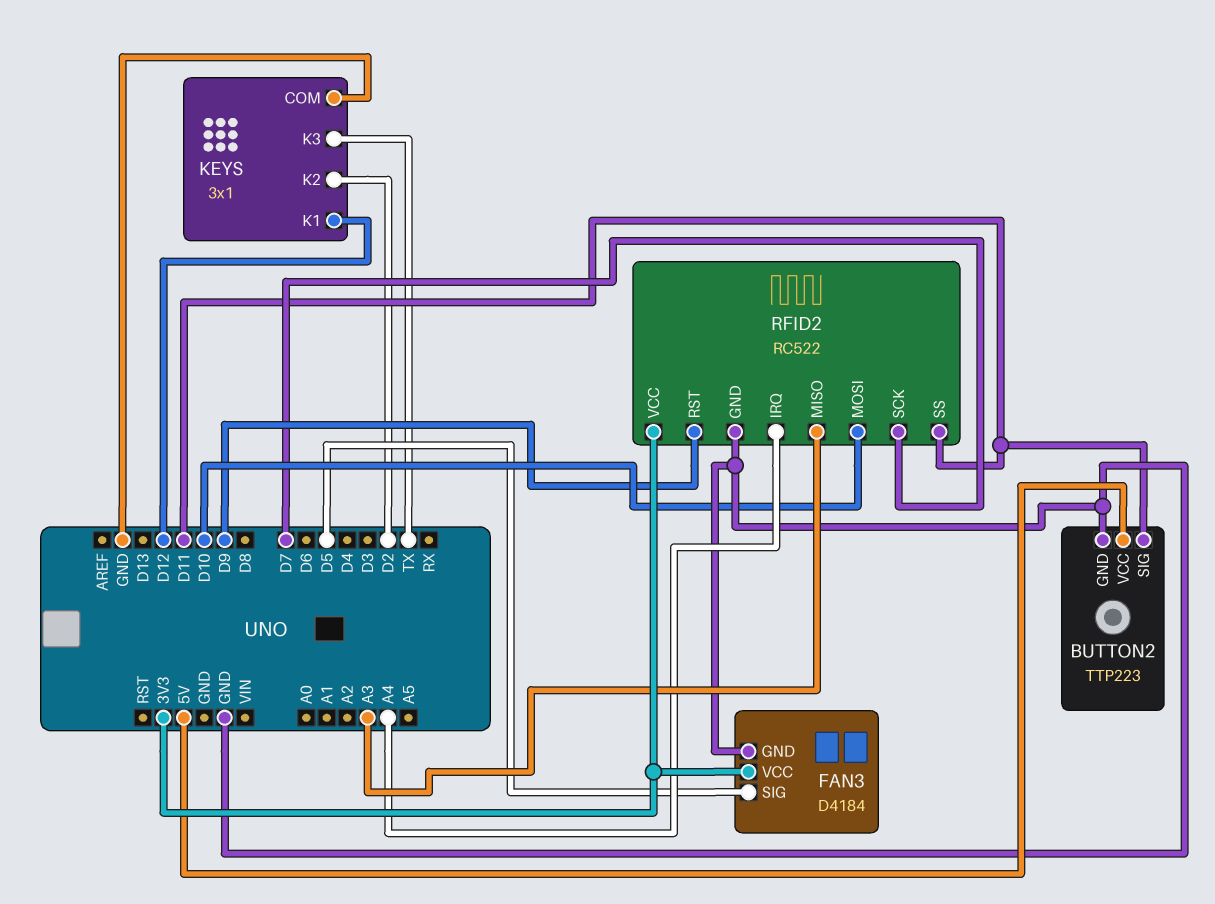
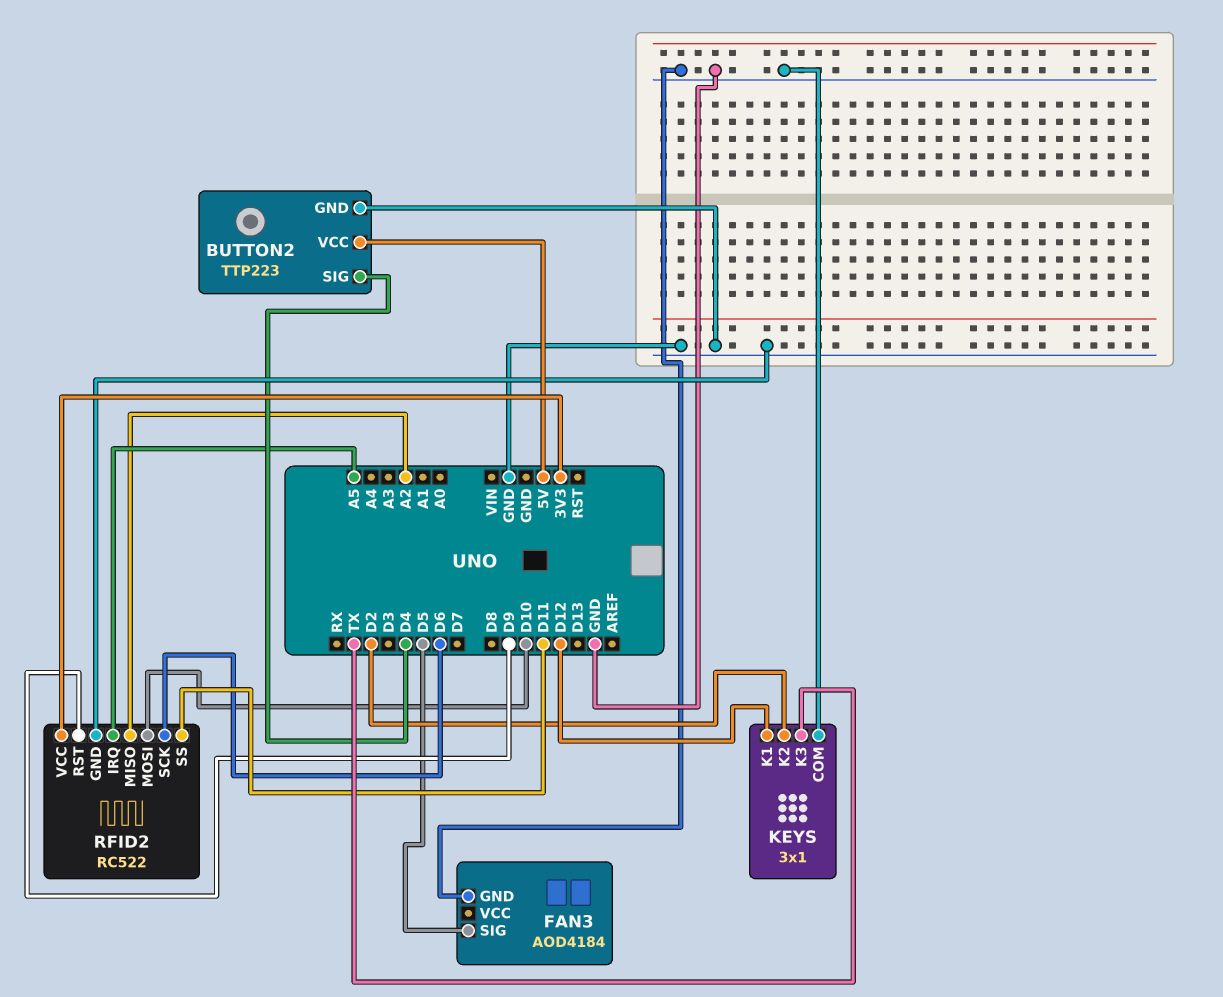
BUTTON2 pin SIG: D11 -> D4
FAN3: D4184 -> AOD4184
FAN3 pin VCC: 3V3 -> none
RFID2 pin IRQ: A4 -> A5
RFID2 pin MISO: A3 -> A2
RFID2 pin SCK: D7 -> D6

